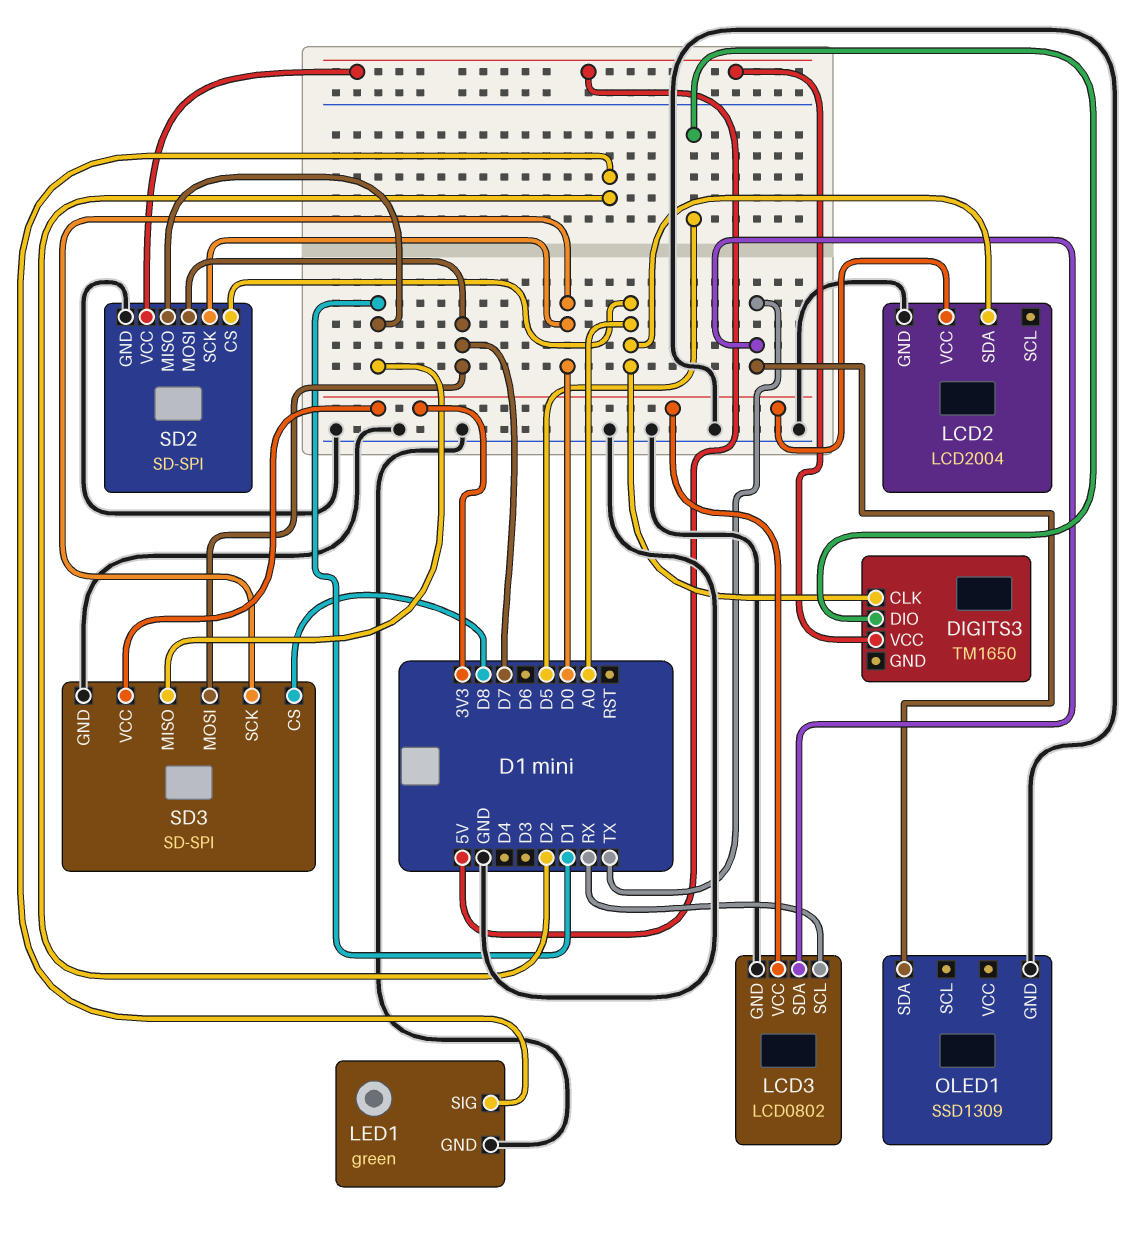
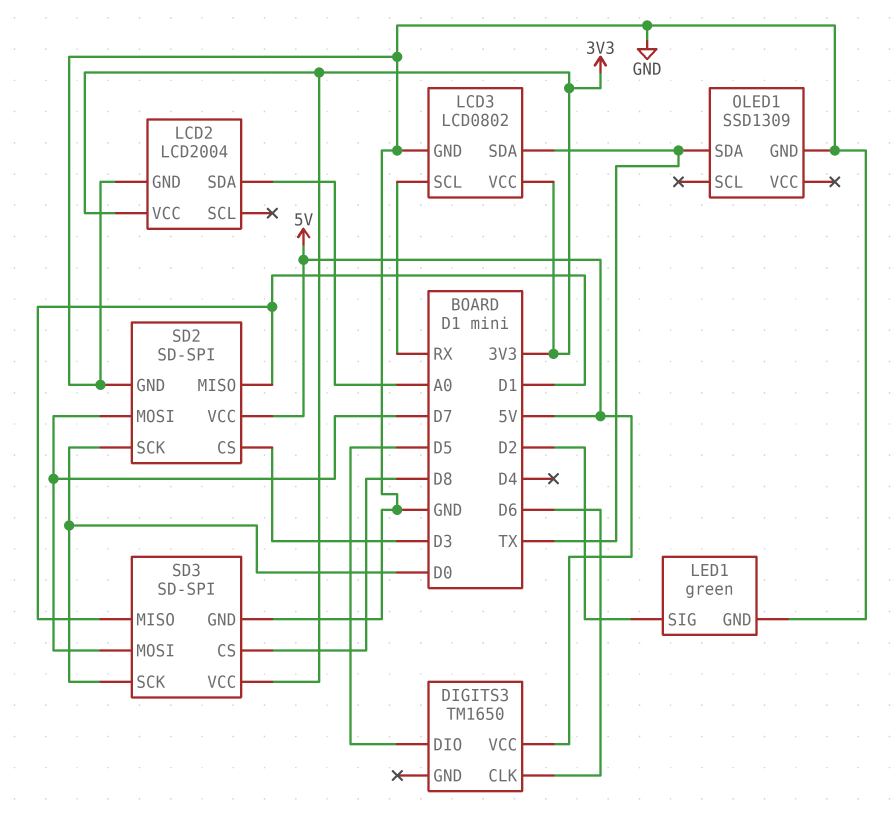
DIGITS3 pin CLK: A0 -> D6
SD2 pin CS: A0 -> D3

